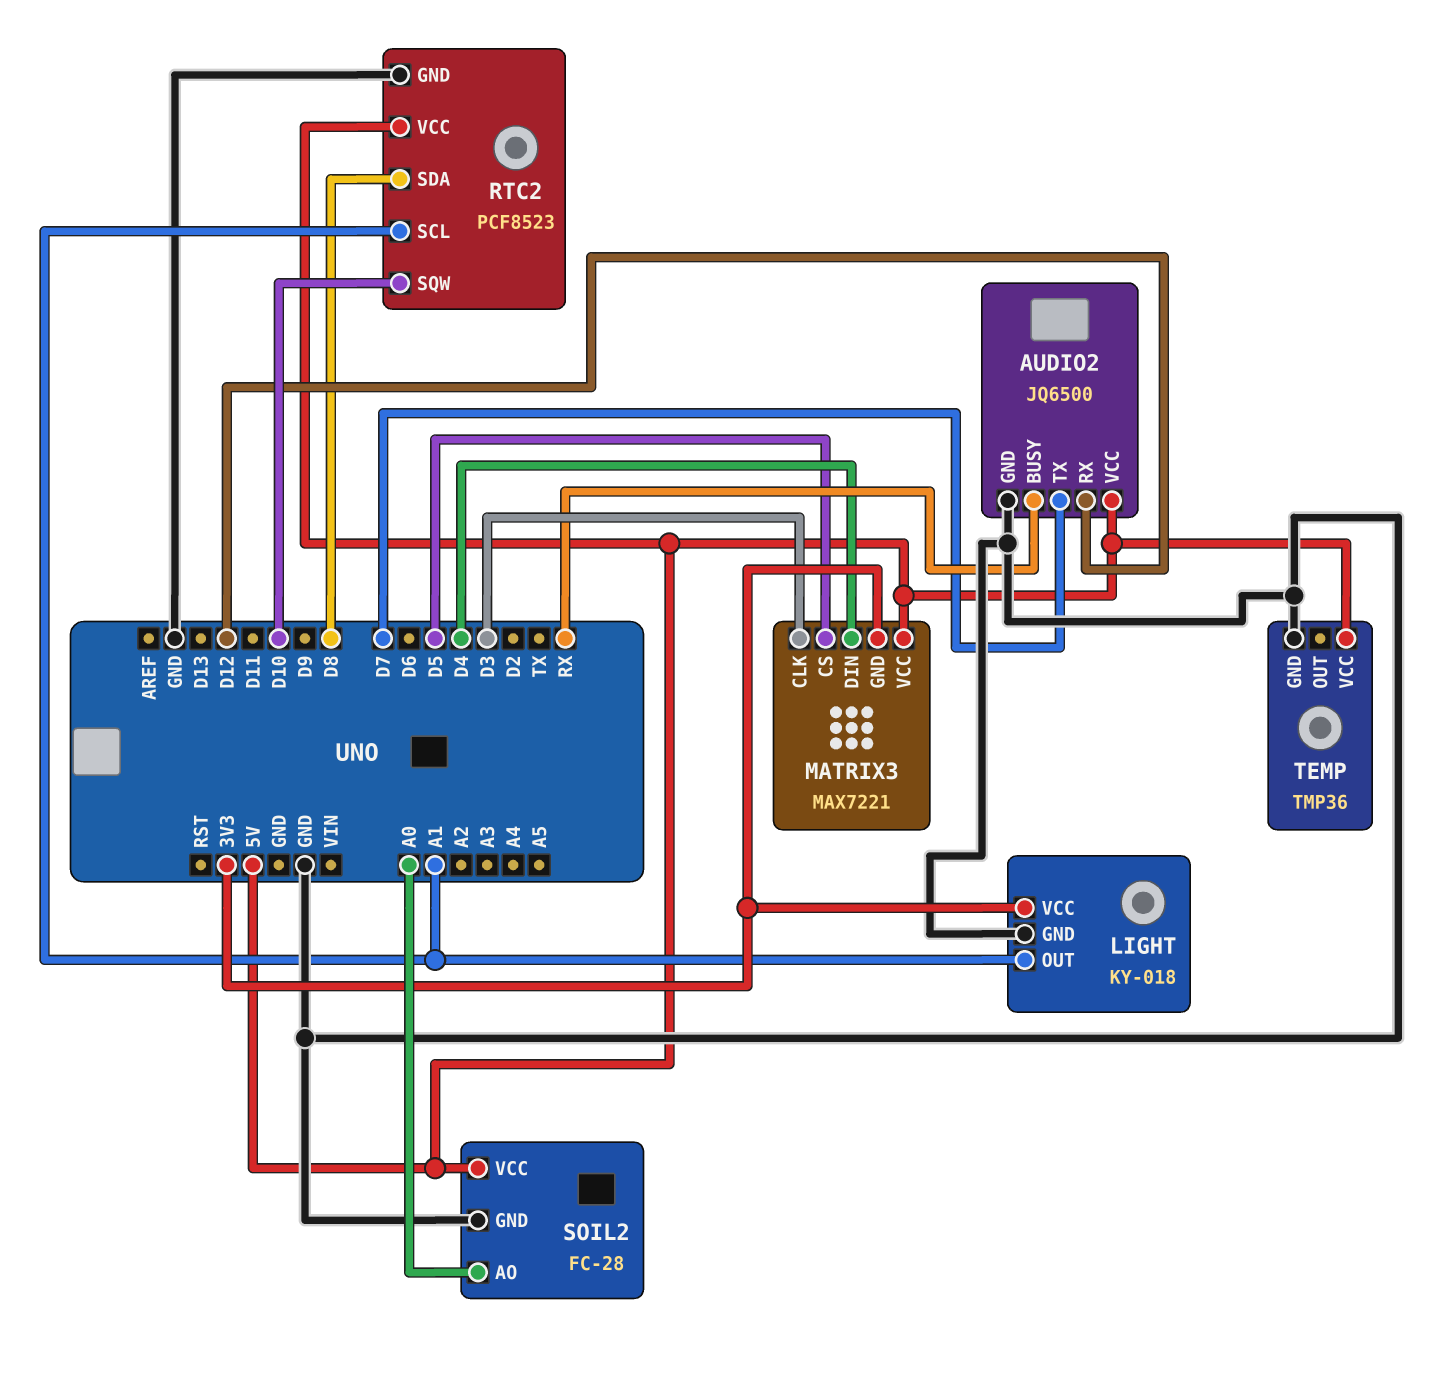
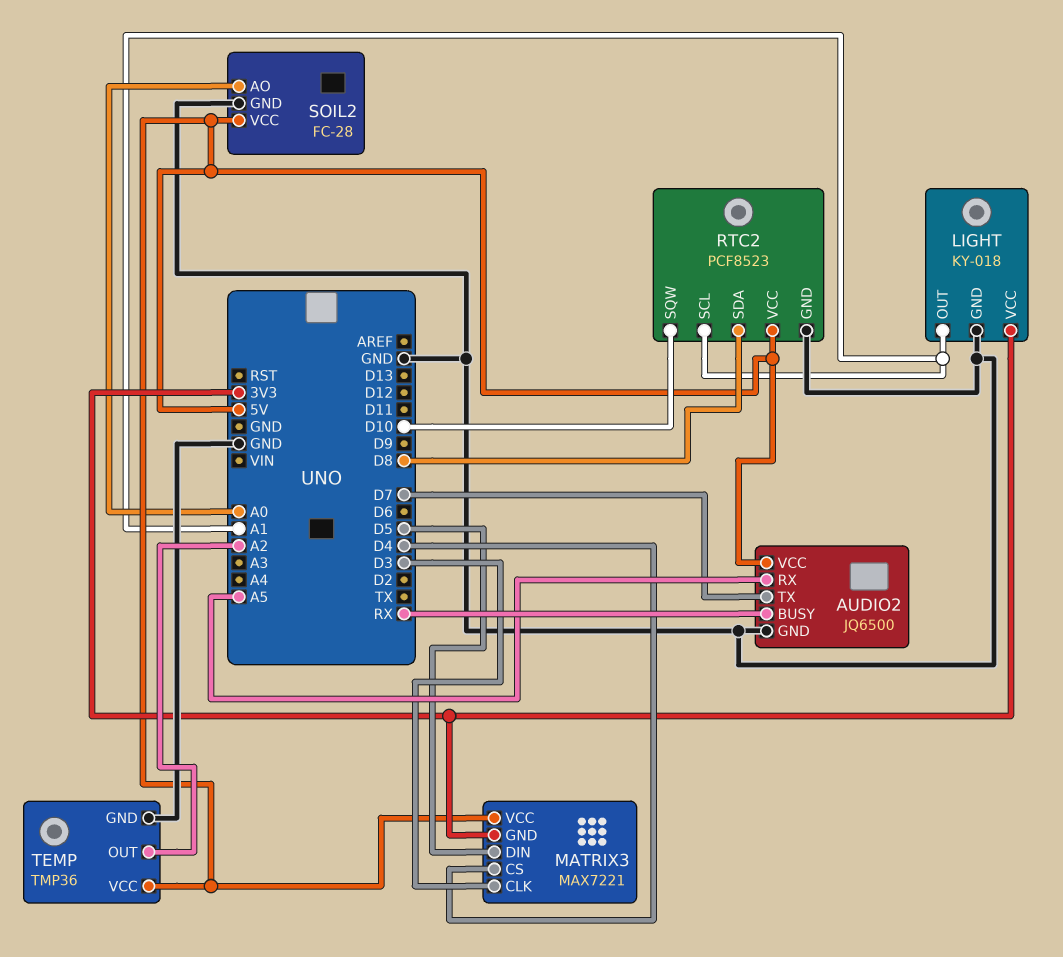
AUDIO2 pin RX: D12 -> A5
MATRIX3 pin CS: D5 -> D4
MATRIX3 pin DIN: D4 -> D5
TEMP pin OUT: none -> A2

